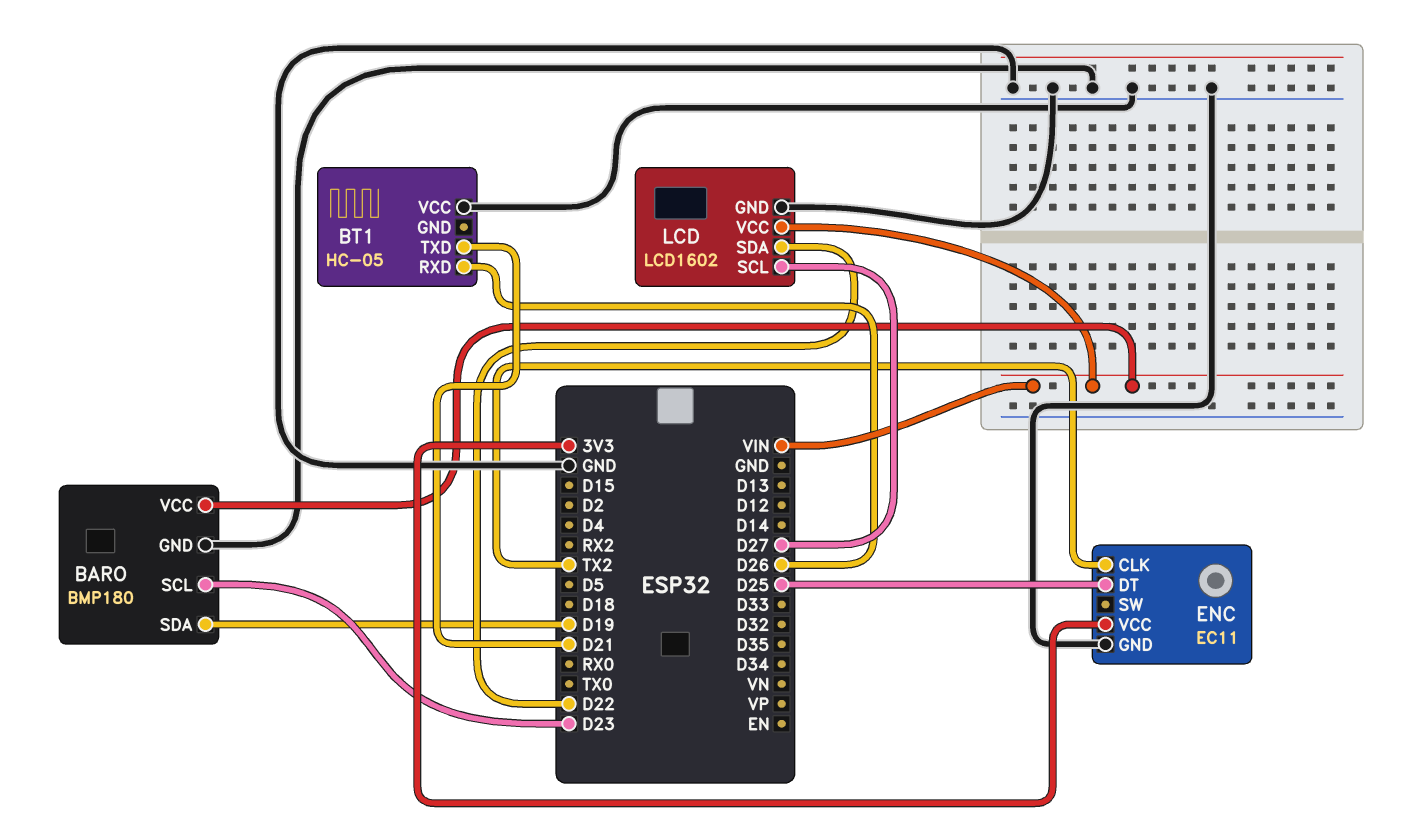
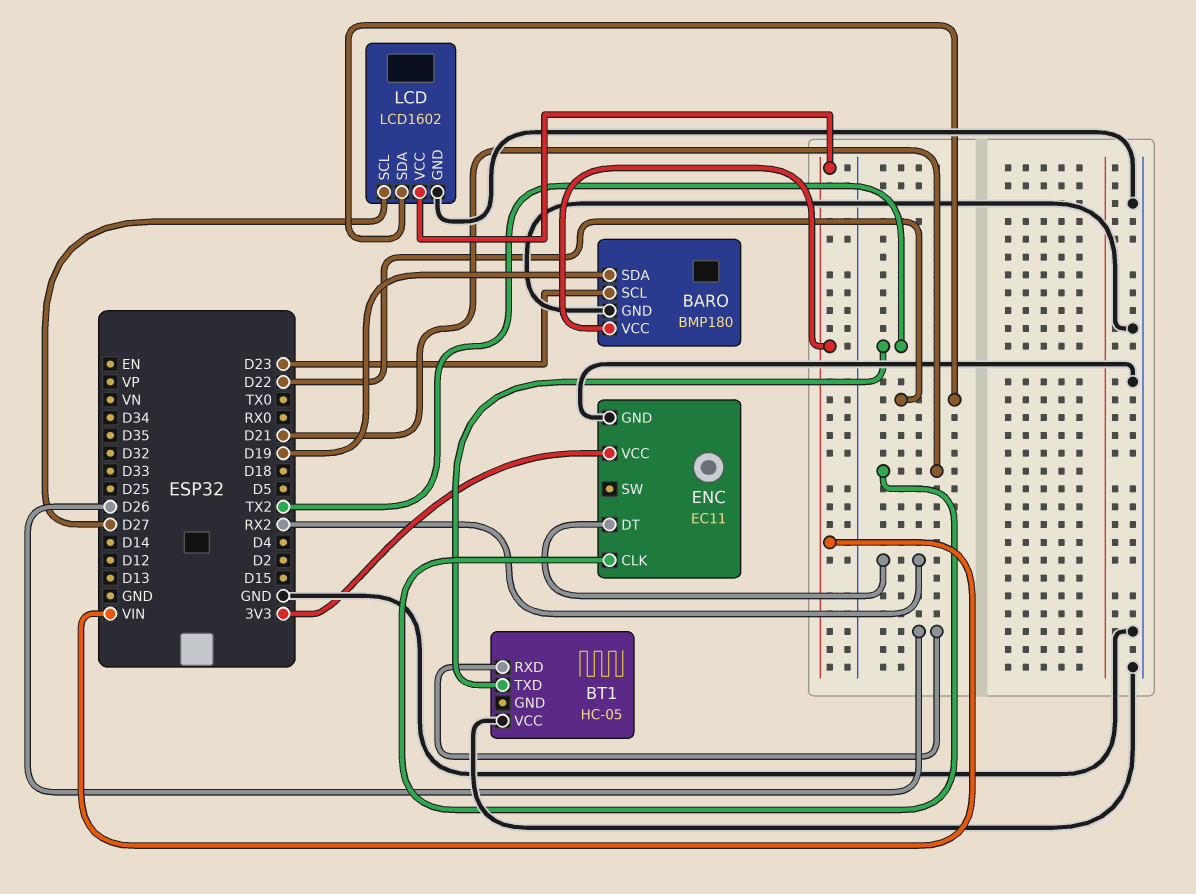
BT1 pin TXD: D21 -> TX2
ENC pin CLK: TX2 -> D21
ENC pin DT: D25 -> RX2

